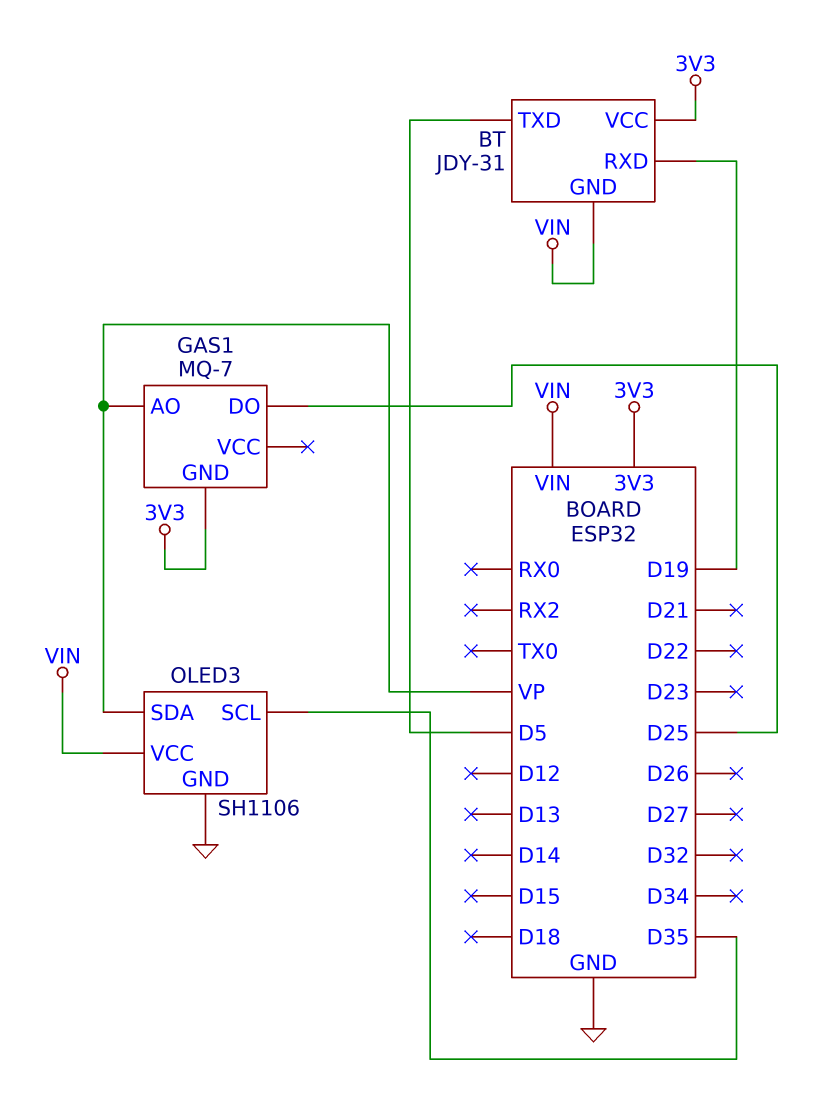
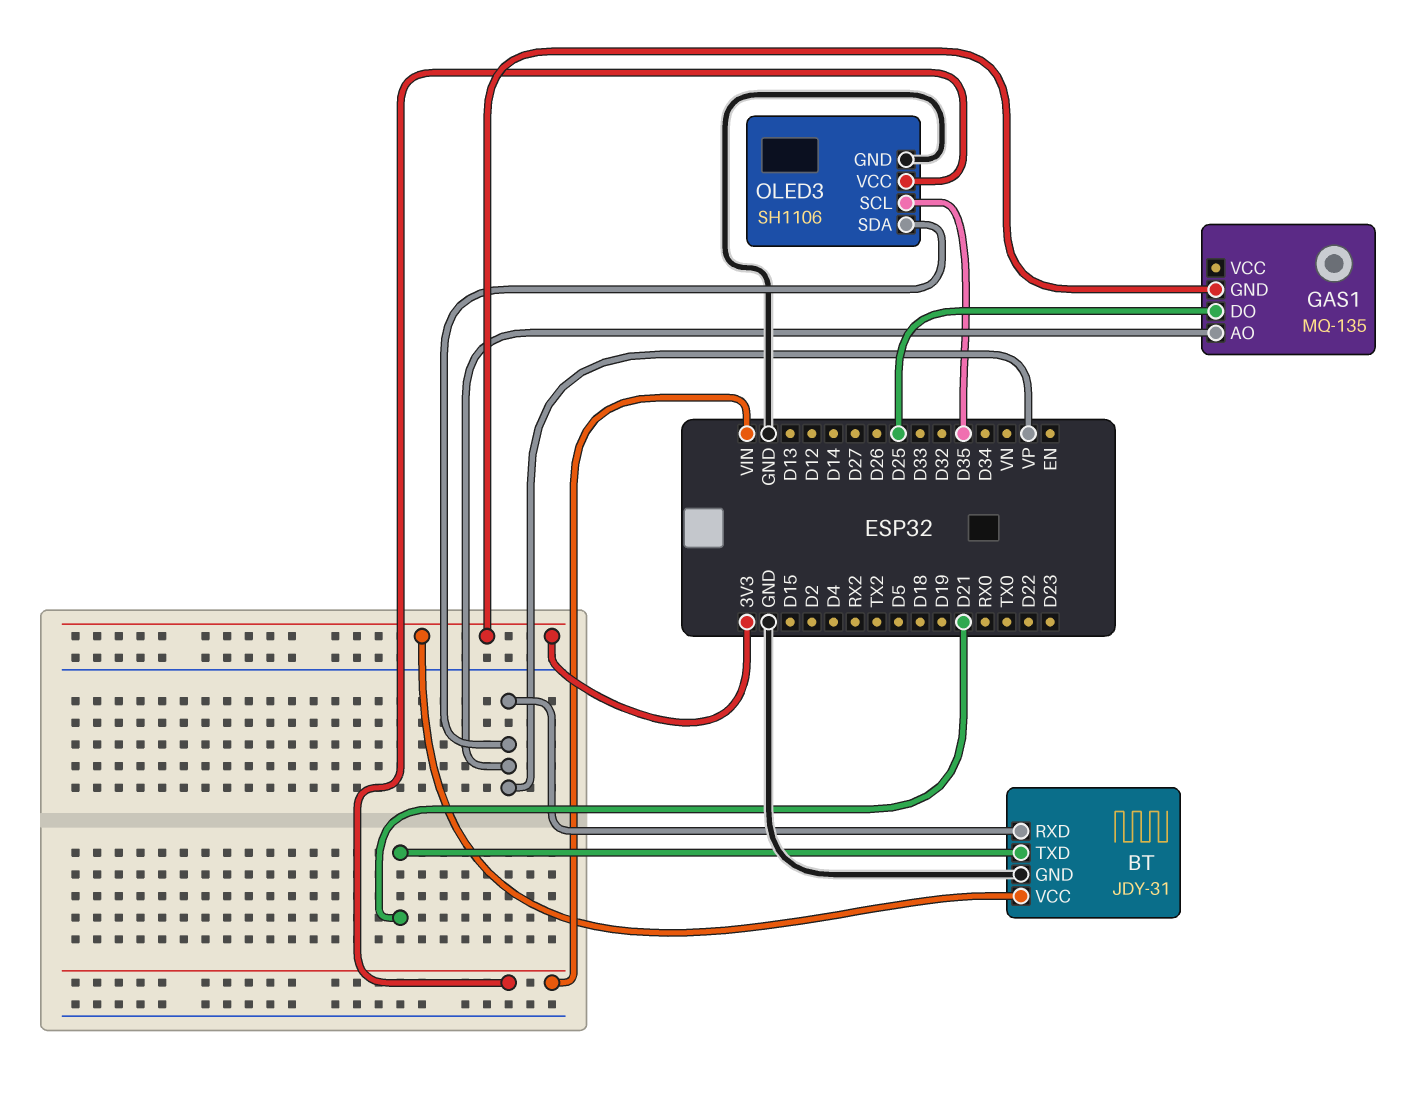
BT pin GND: VIN -> GND
BT pin RXD: D19 -> VP
BT pin TXD: D5 -> D21
GAS1: MQ-7 -> MQ-135

